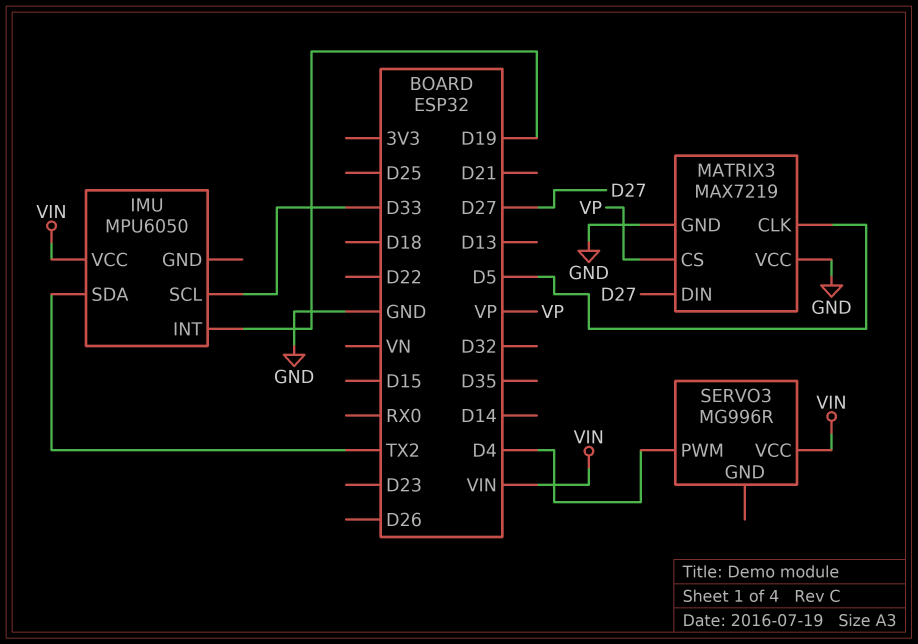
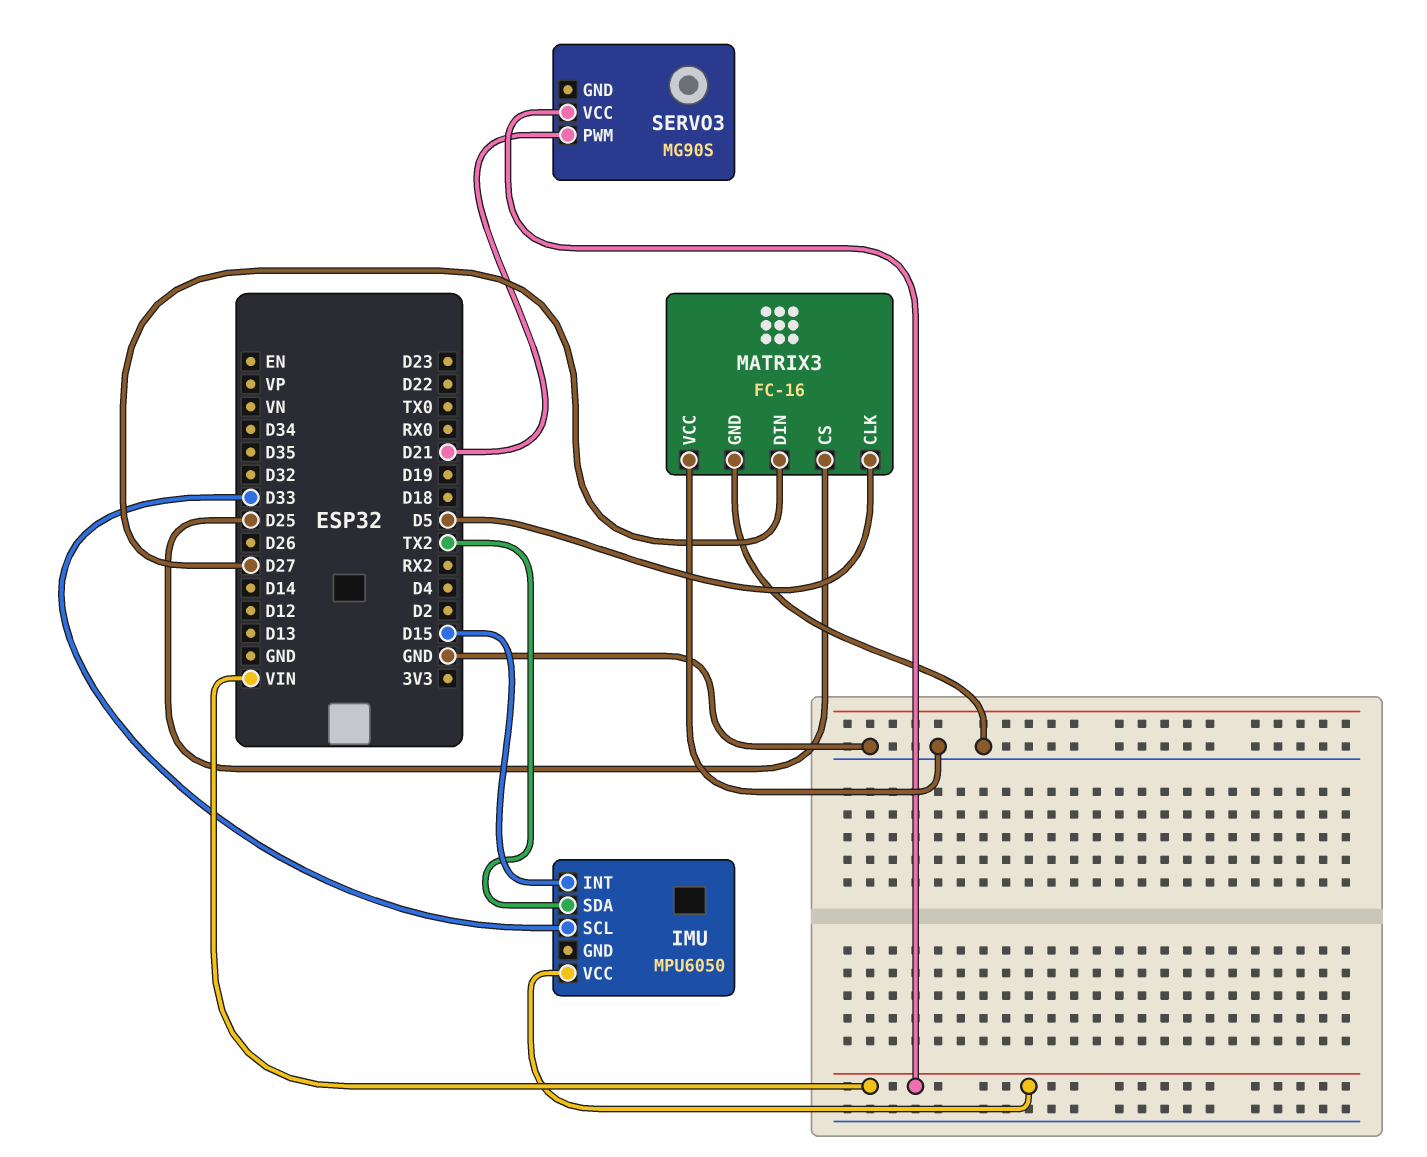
IMU pin INT: D19 -> D15
MATRIX3: MAX7219 -> FC-16
MATRIX3 pin CS: VP -> D25
SERVO3: MG996R -> MG90S
SERVO3 pin PWM: D4 -> D21

